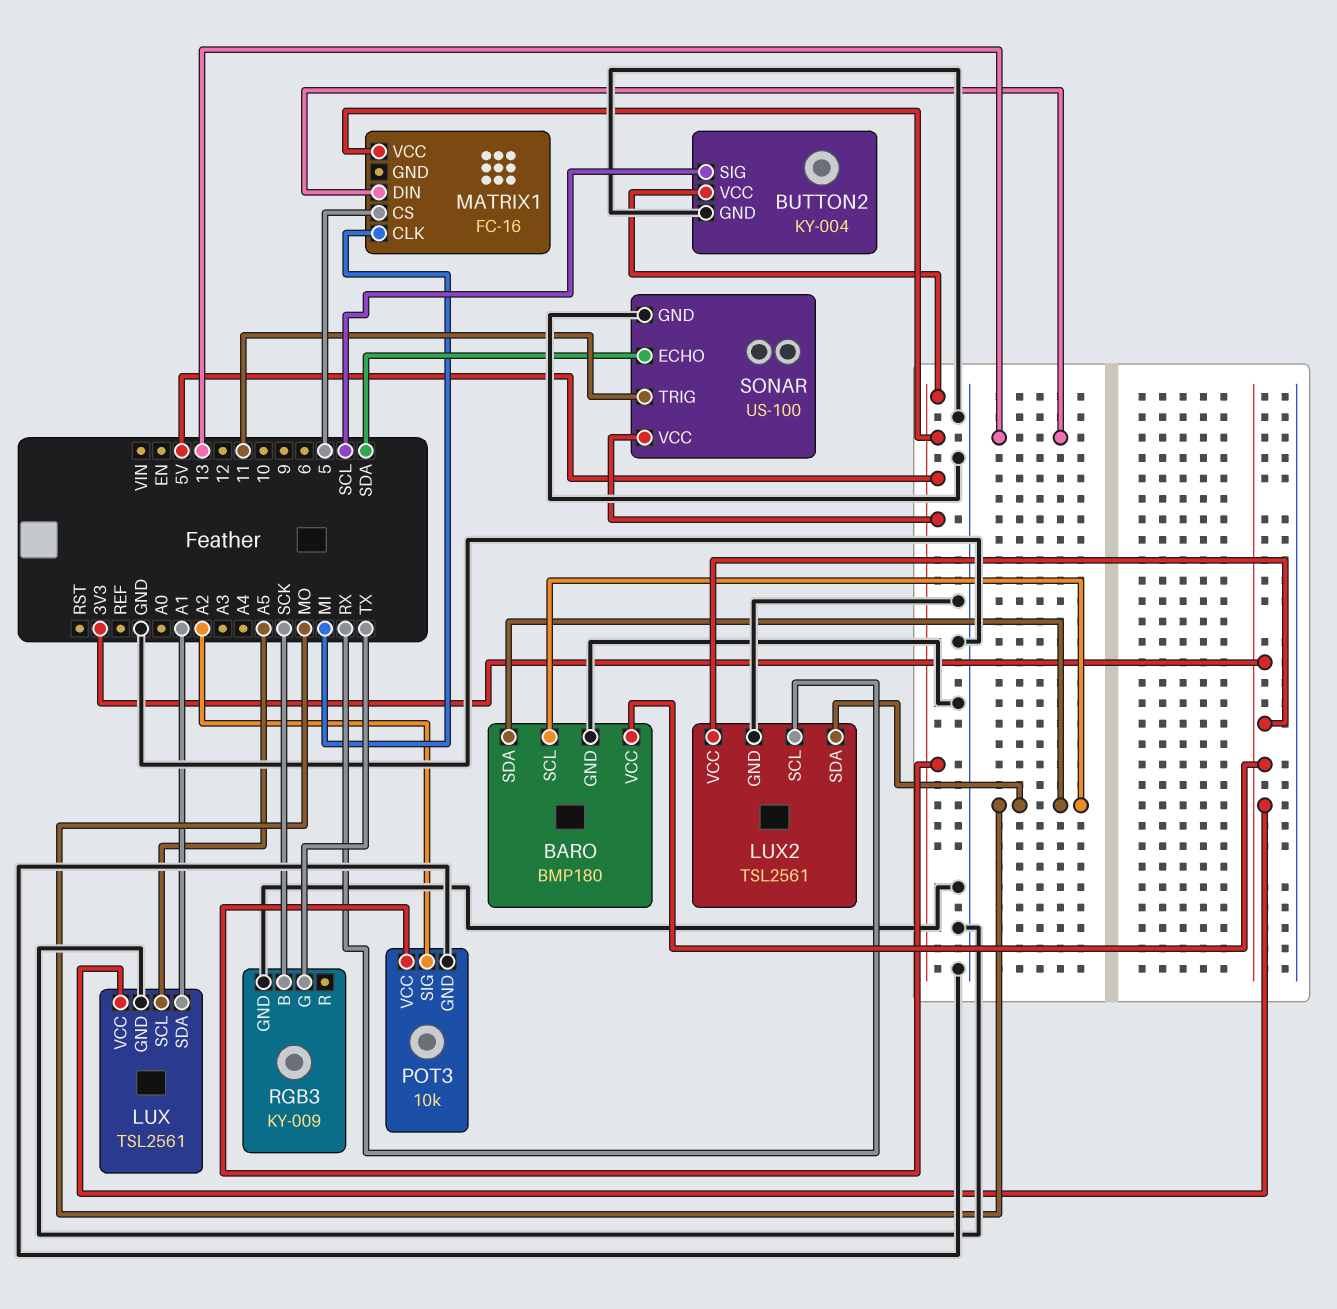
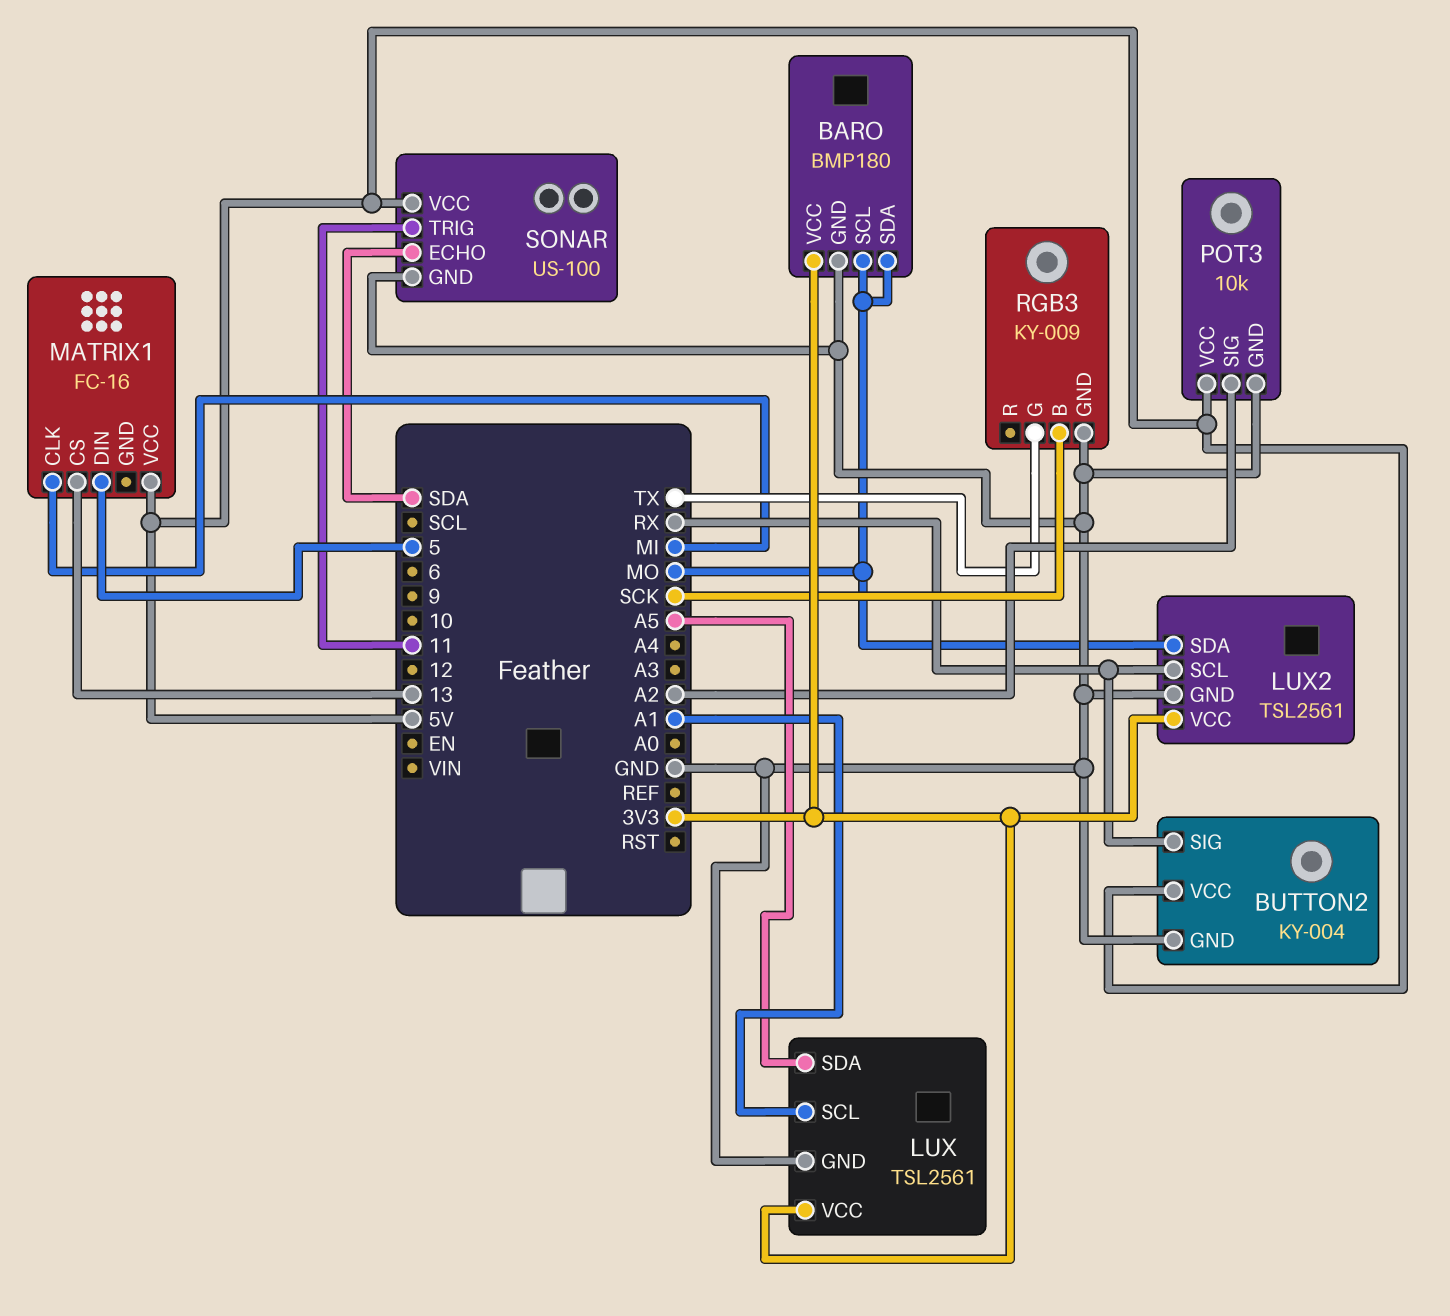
BUTTON2 pin SIG: SCL -> RX
LUX pin SCL: A5 -> A1
LUX pin SDA: A1 -> A5
MATRIX1 pin CS: 5 -> 13
MATRIX1 pin DIN: 13 -> 5

